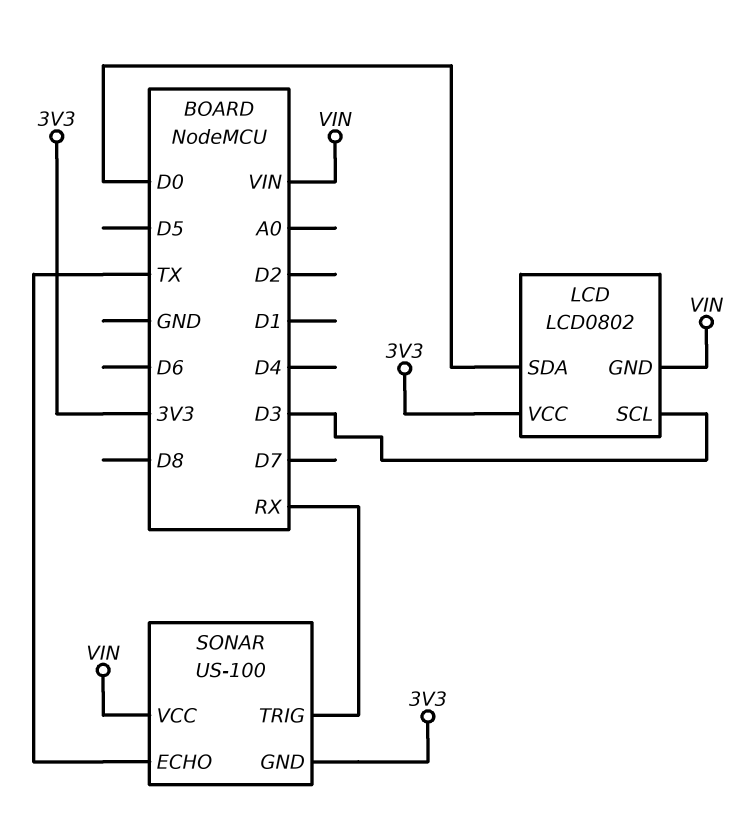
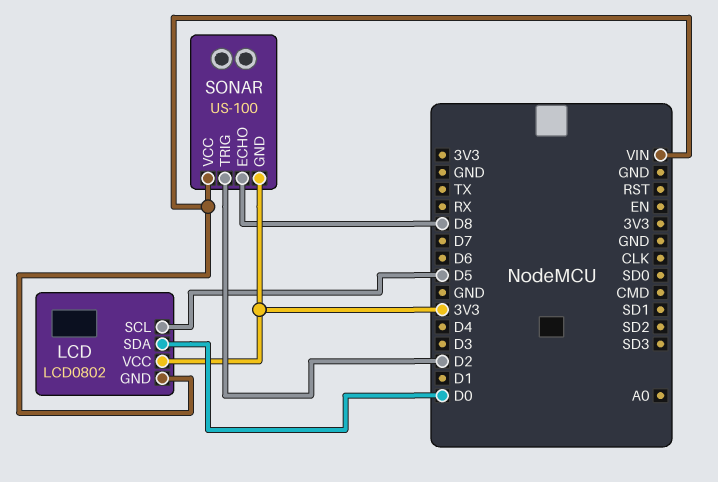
LCD pin SCL: D3 -> D5
SONAR pin ECHO: TX -> D8
SONAR pin TRIG: RX -> D2

